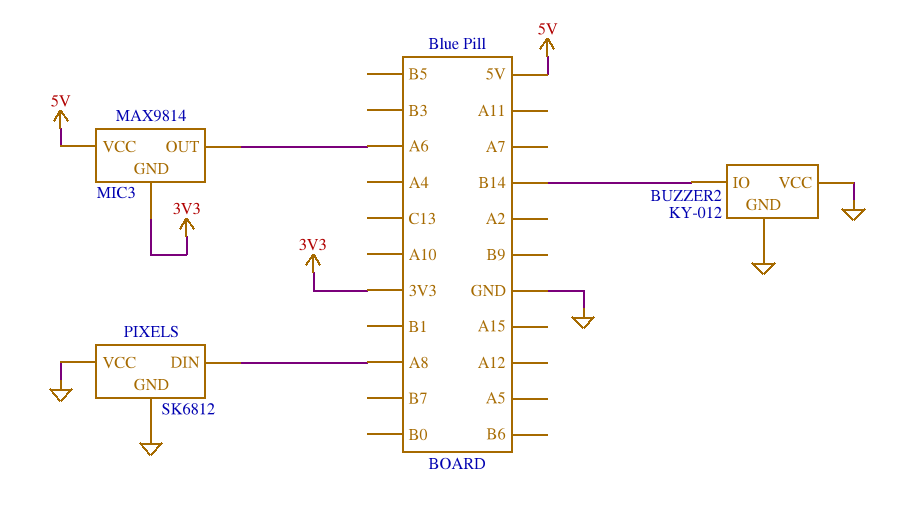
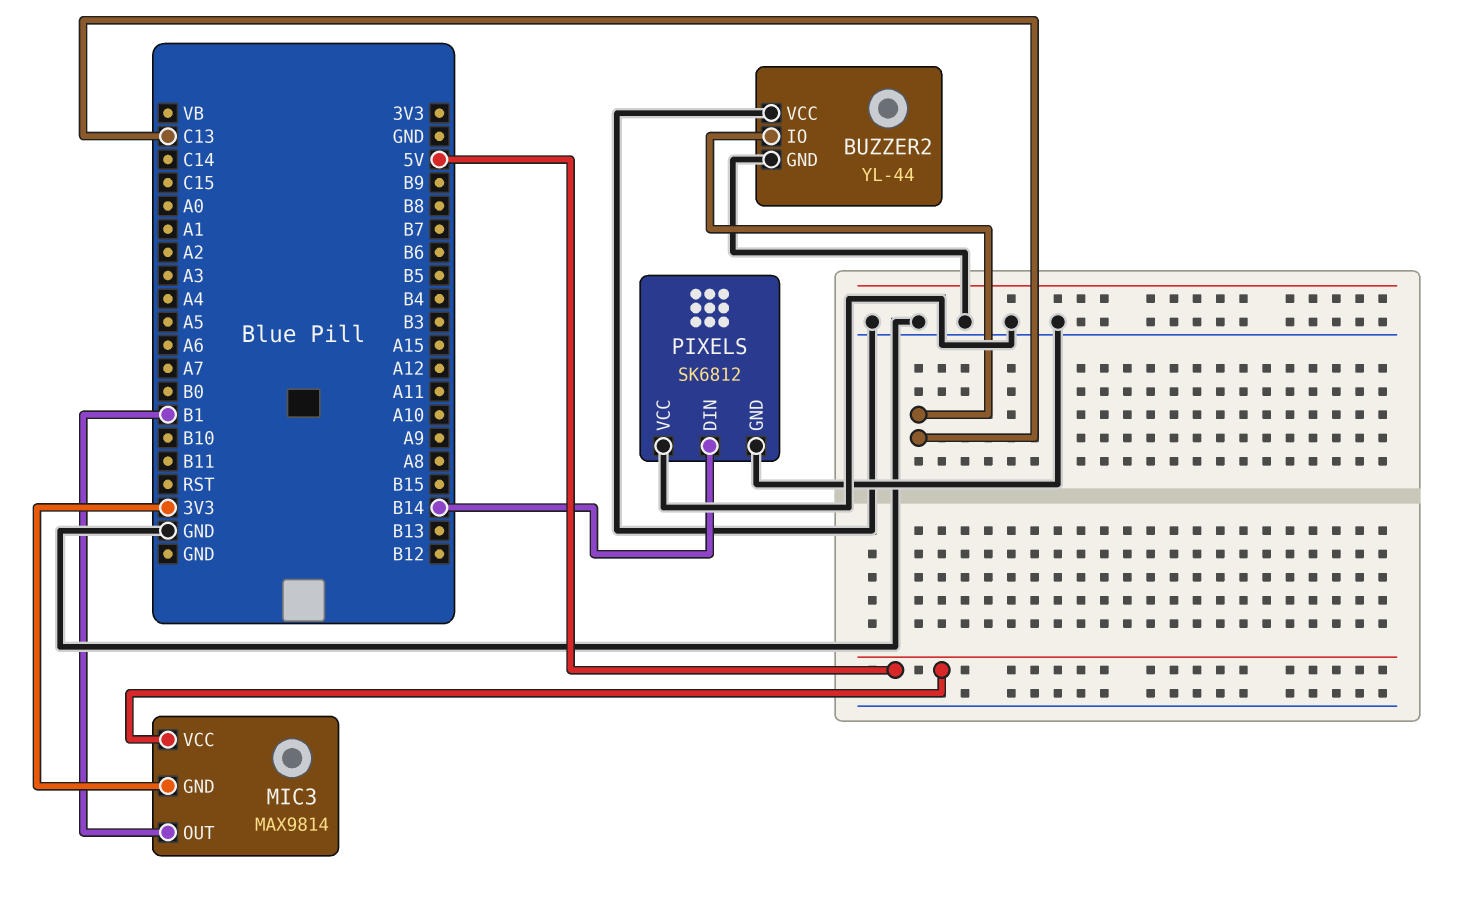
BUZZER2: KY-012 -> YL-44
BUZZER2 pin IO: B14 -> C13
MIC3 pin OUT: A6 -> B1
PIXELS pin DIN: A8 -> B14

